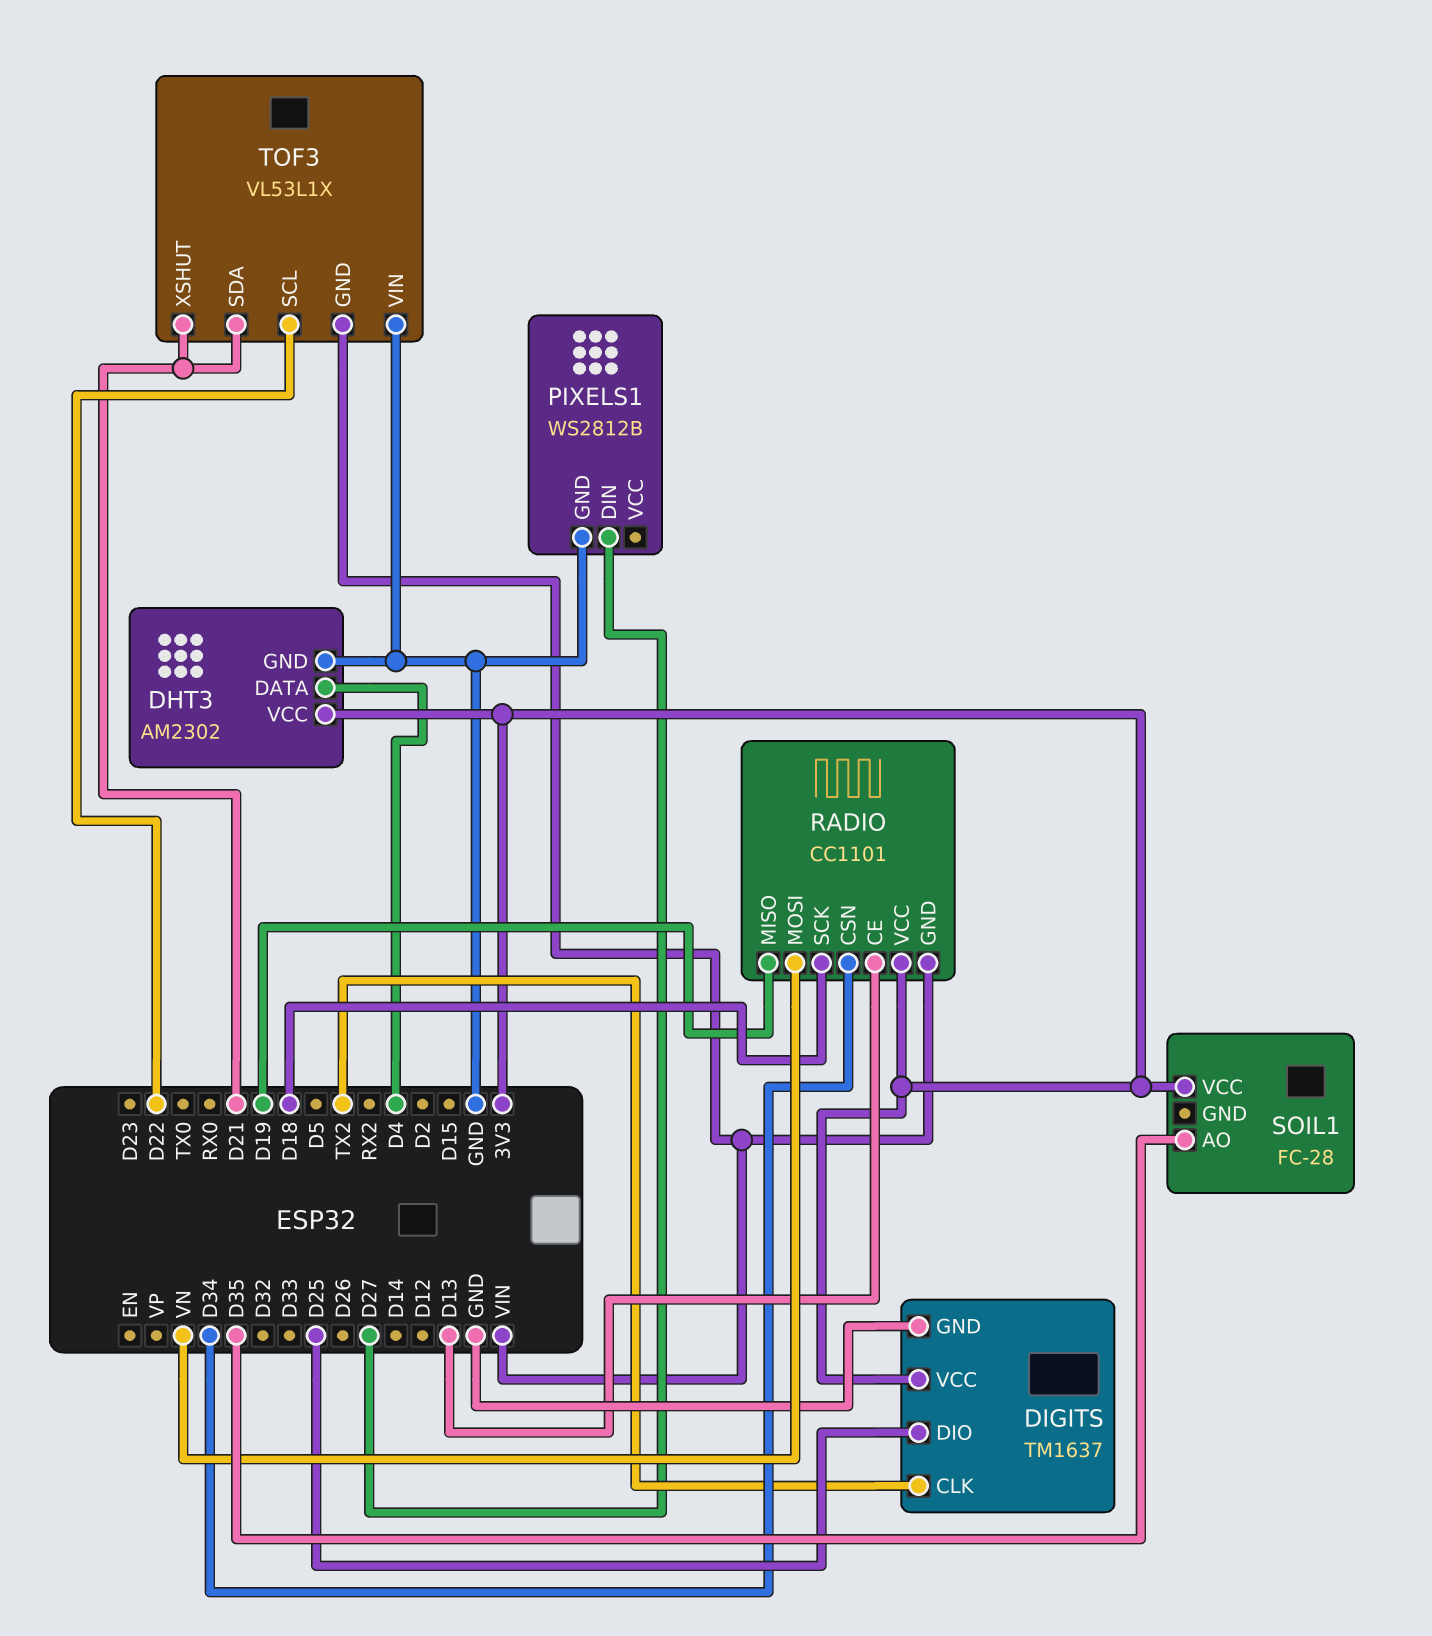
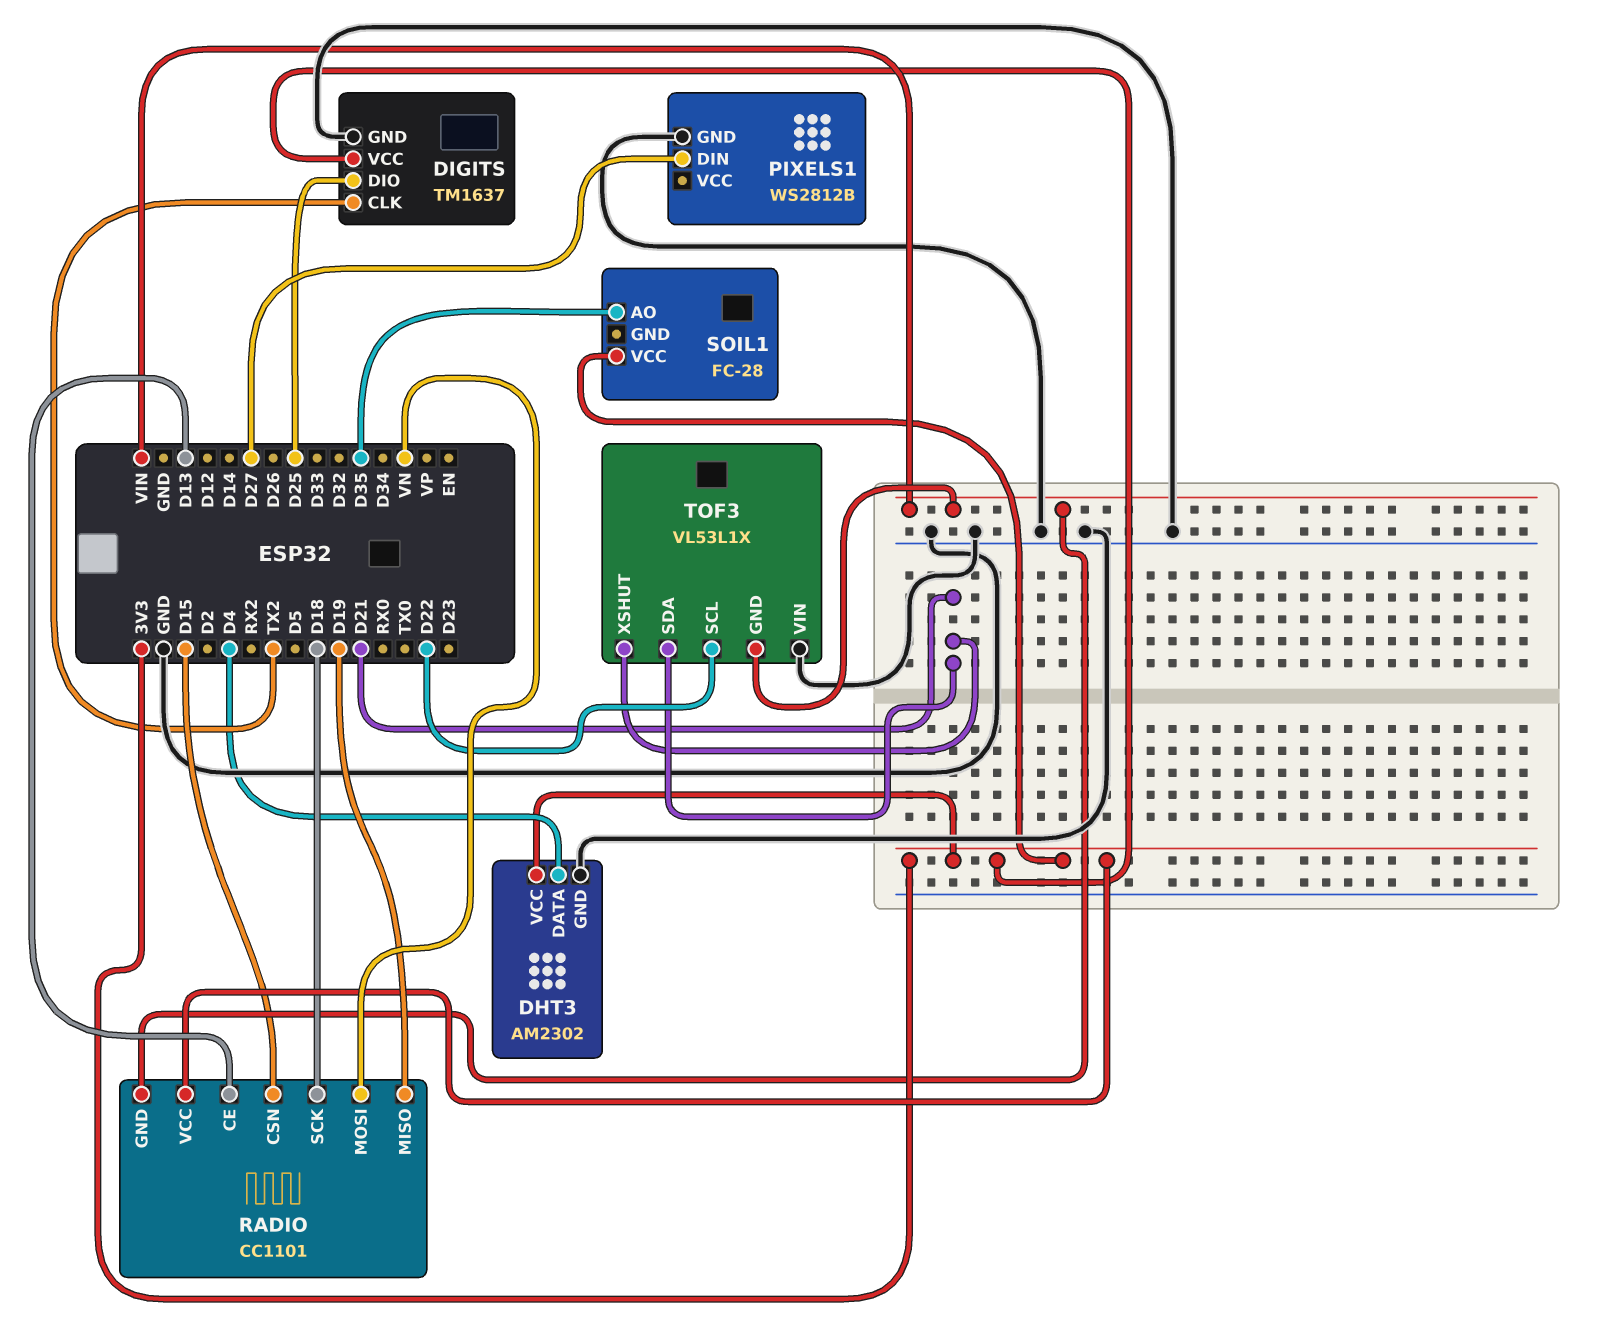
RADIO pin CSN: D34 -> D15

